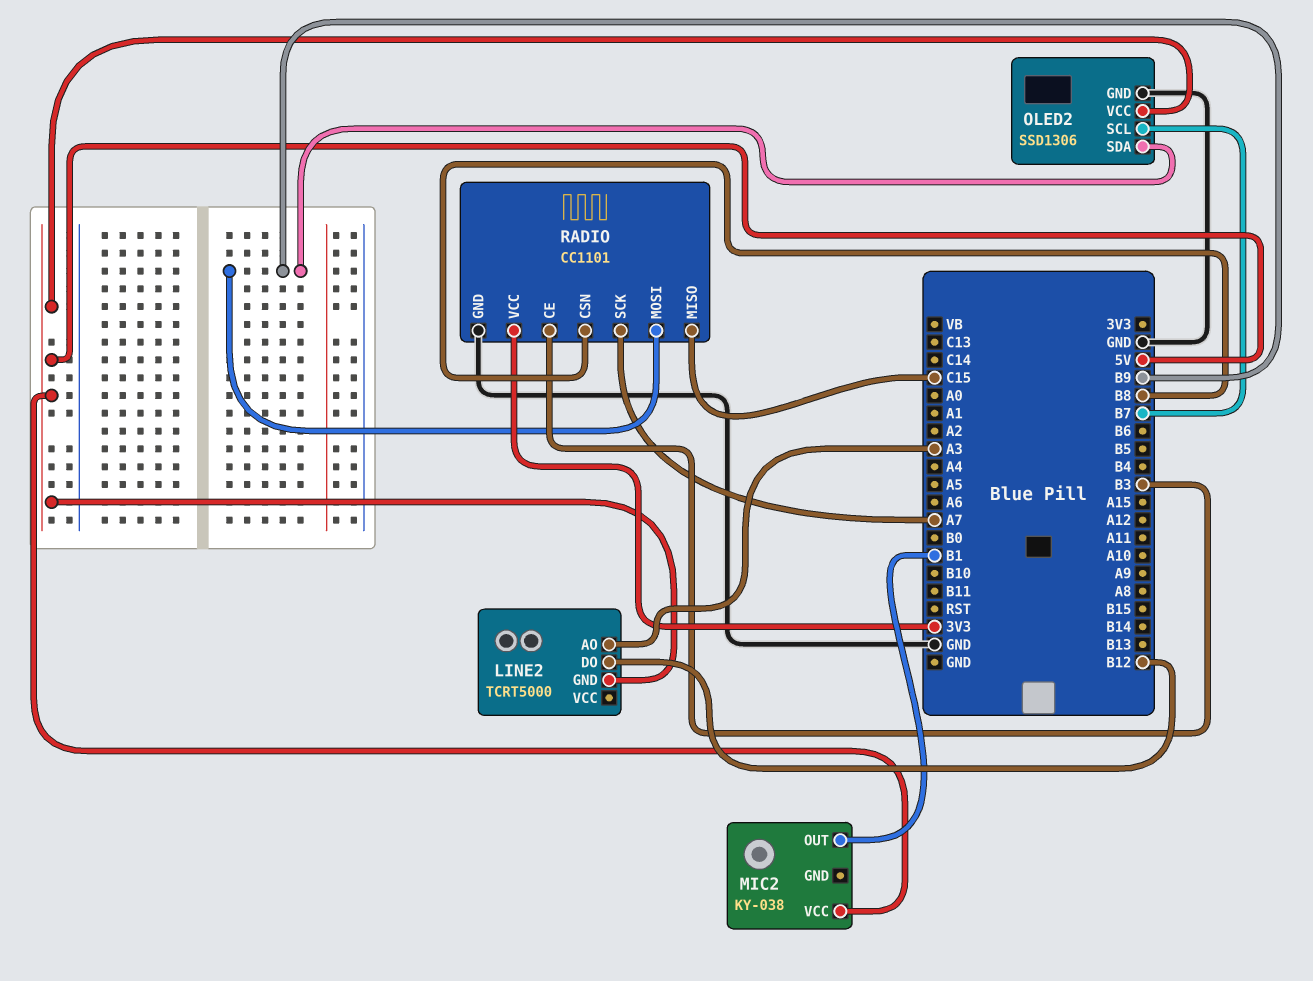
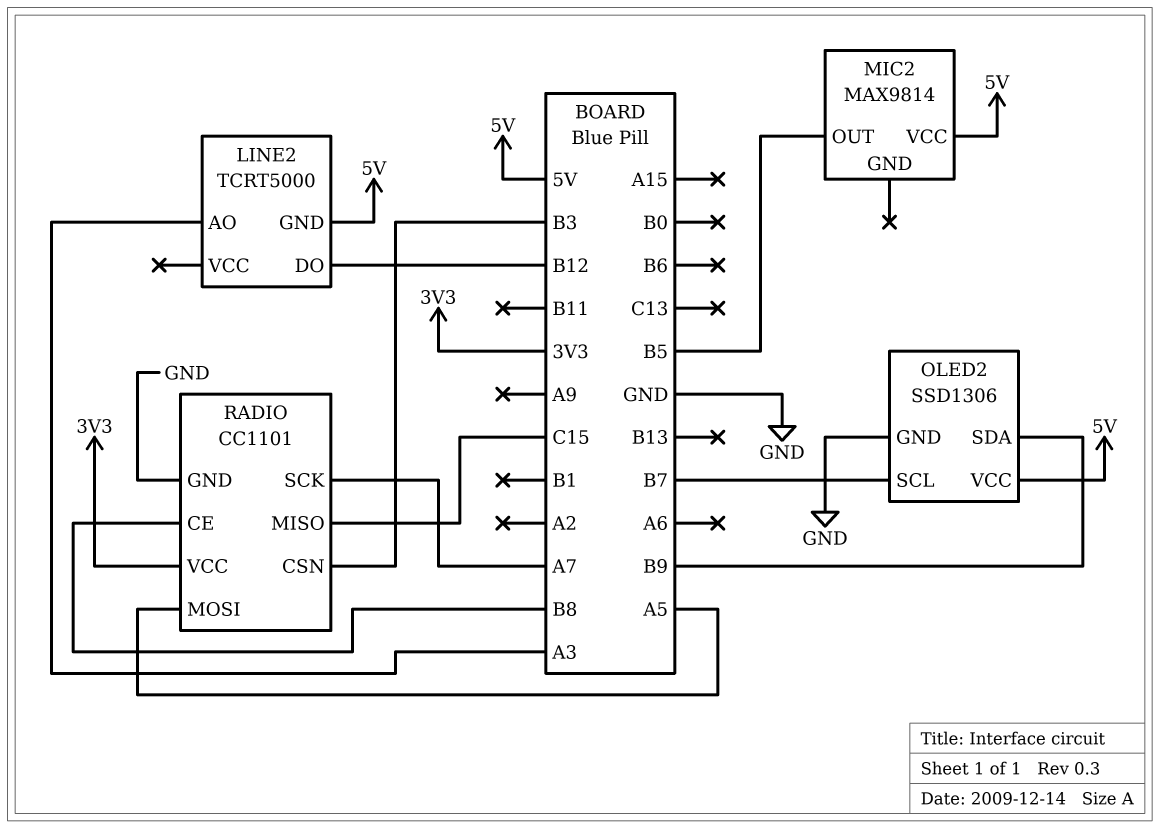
MIC2: KY-038 -> MAX9814
MIC2 pin OUT: B1 -> B5
RADIO pin CE: B3 -> B8
RADIO pin CSN: B8 -> B3
RADIO pin MOSI: B9 -> A5

